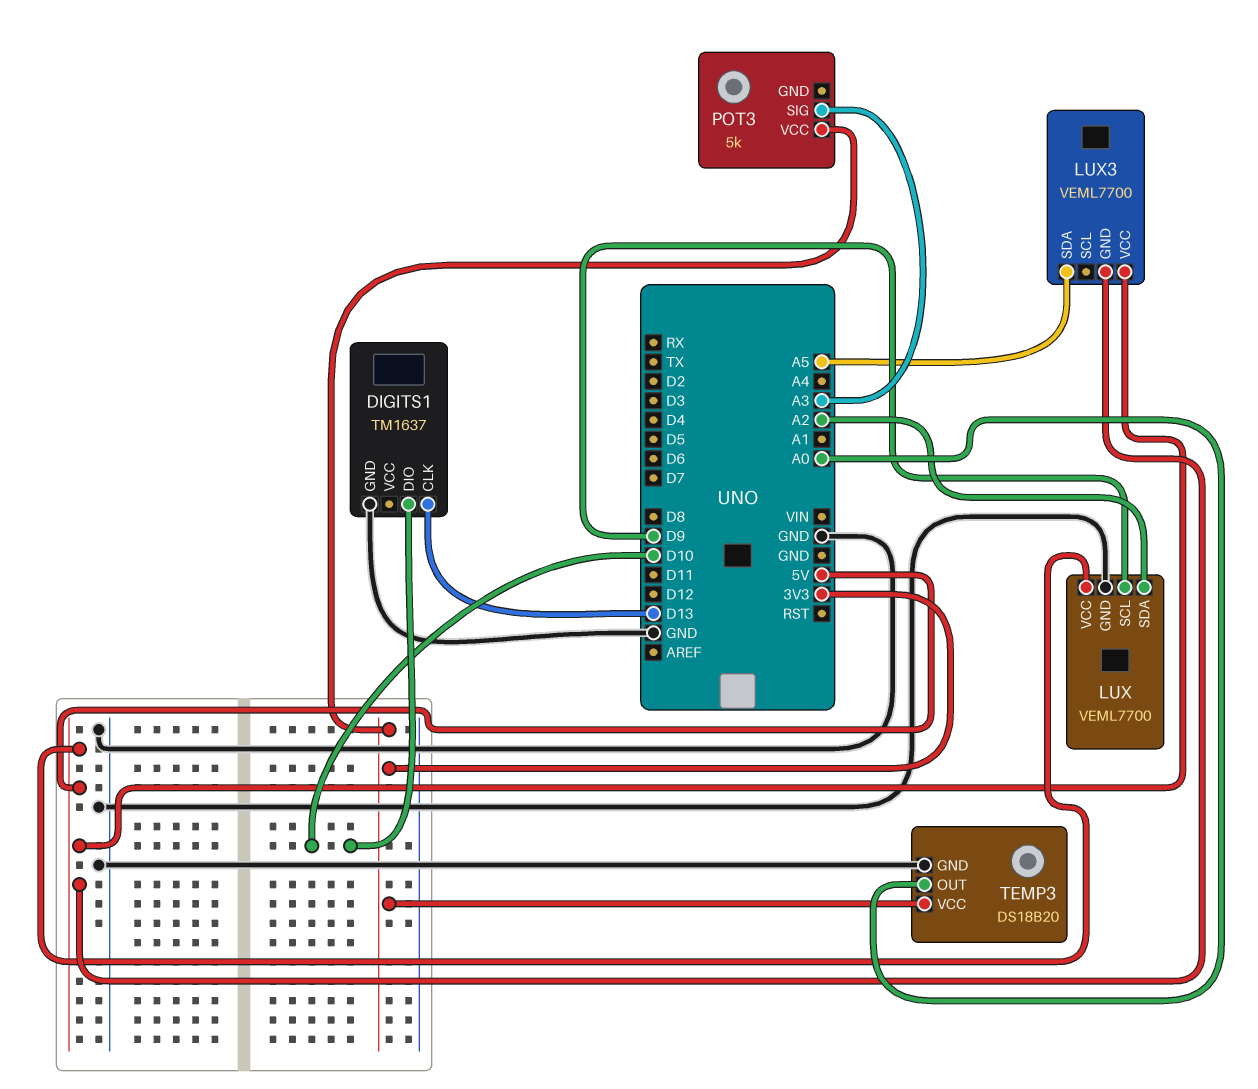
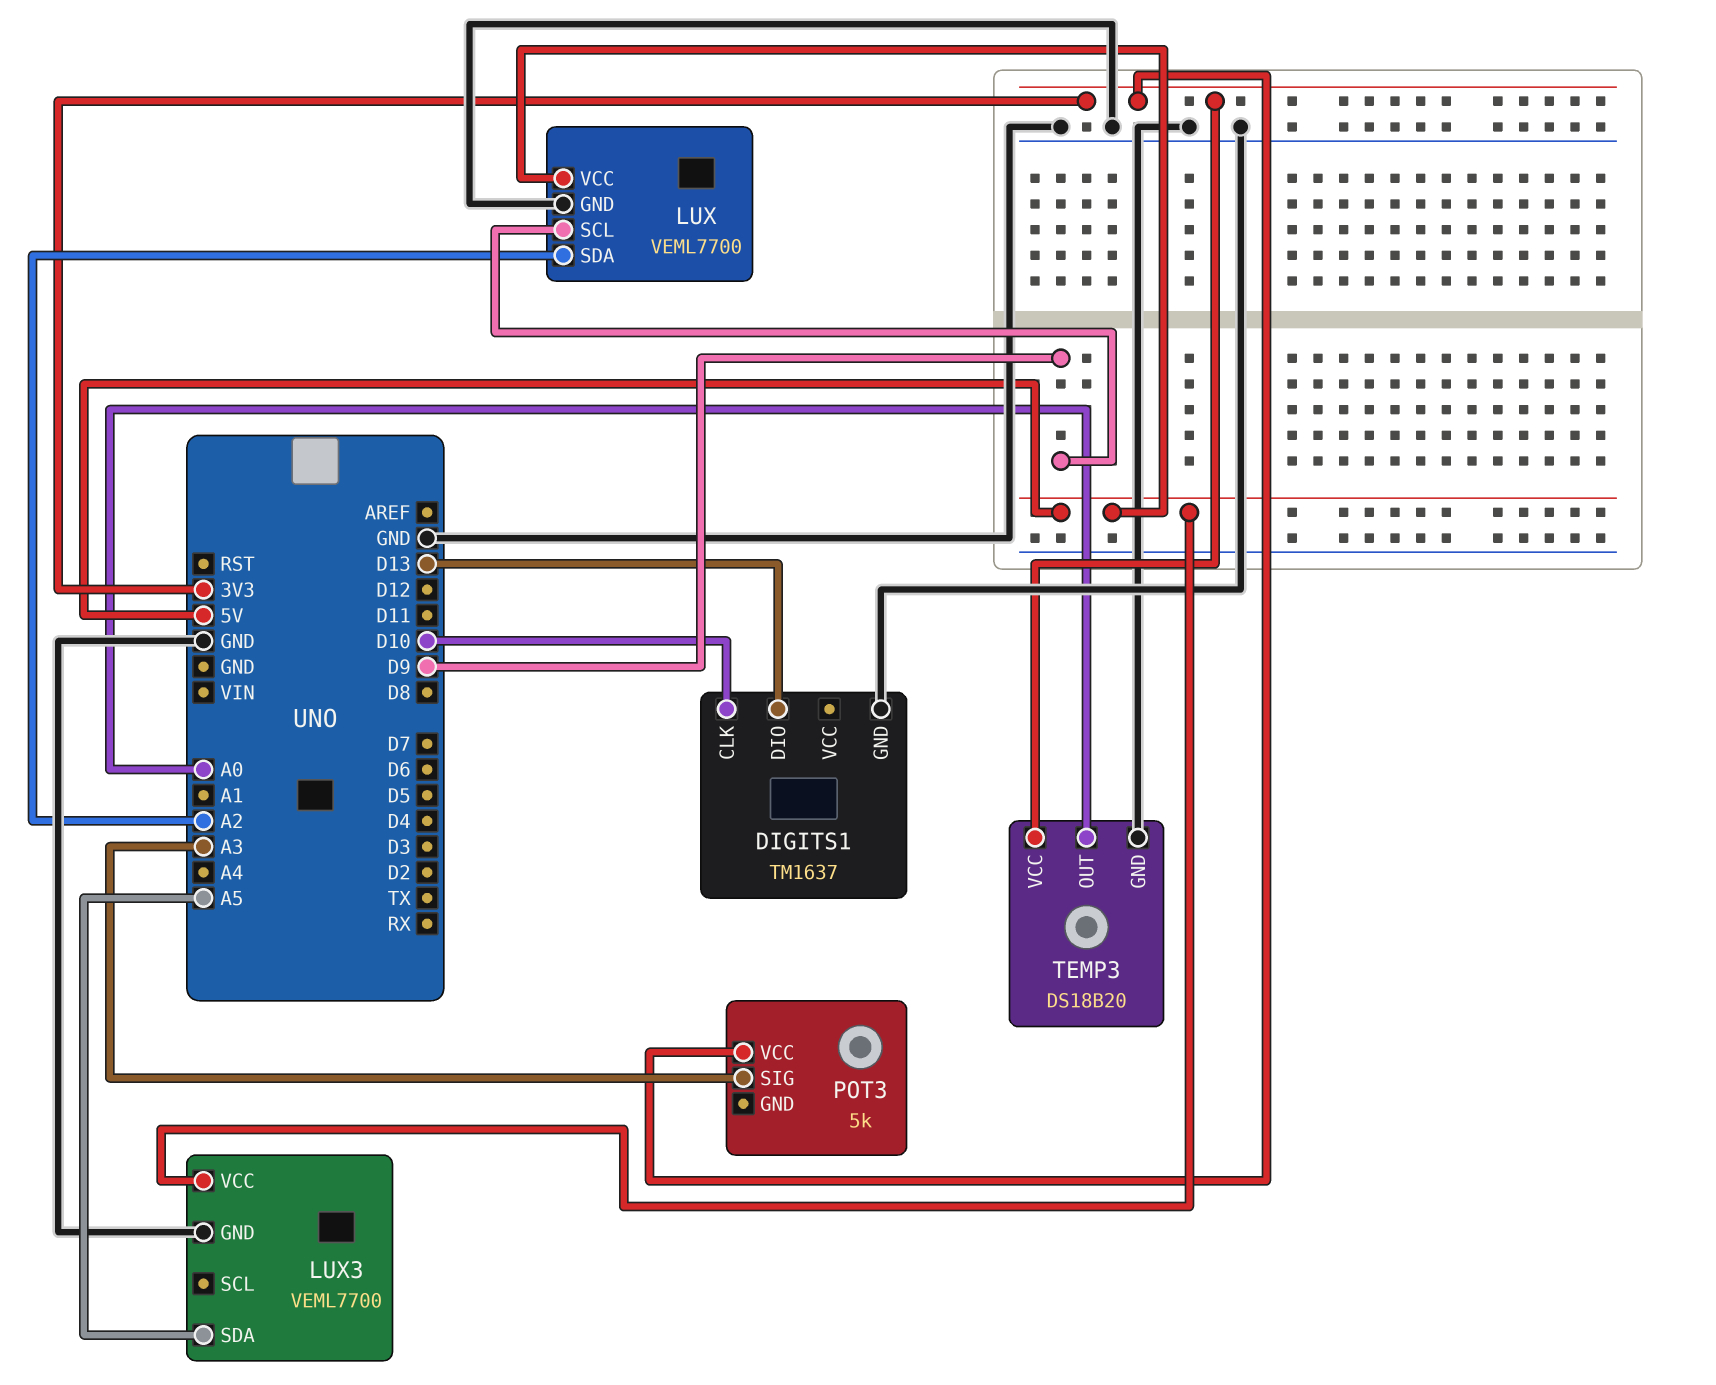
DIGITS1 pin CLK: D13 -> D10
DIGITS1 pin DIO: D10 -> D13
LUX3 pin GND: 5V -> GND

